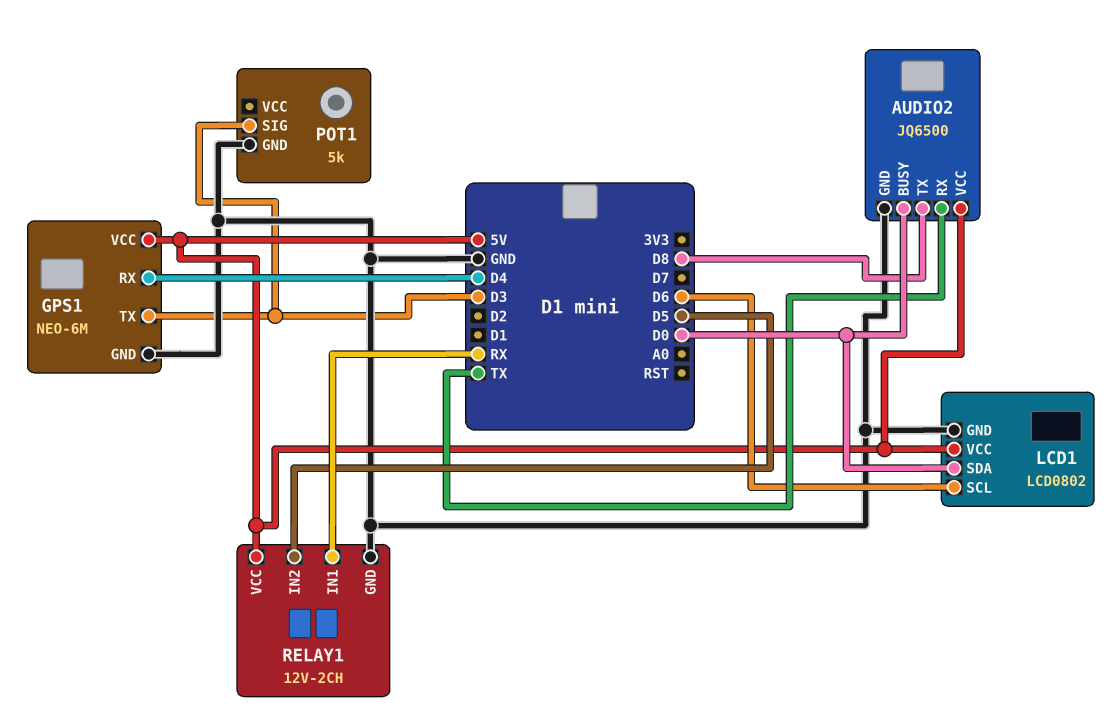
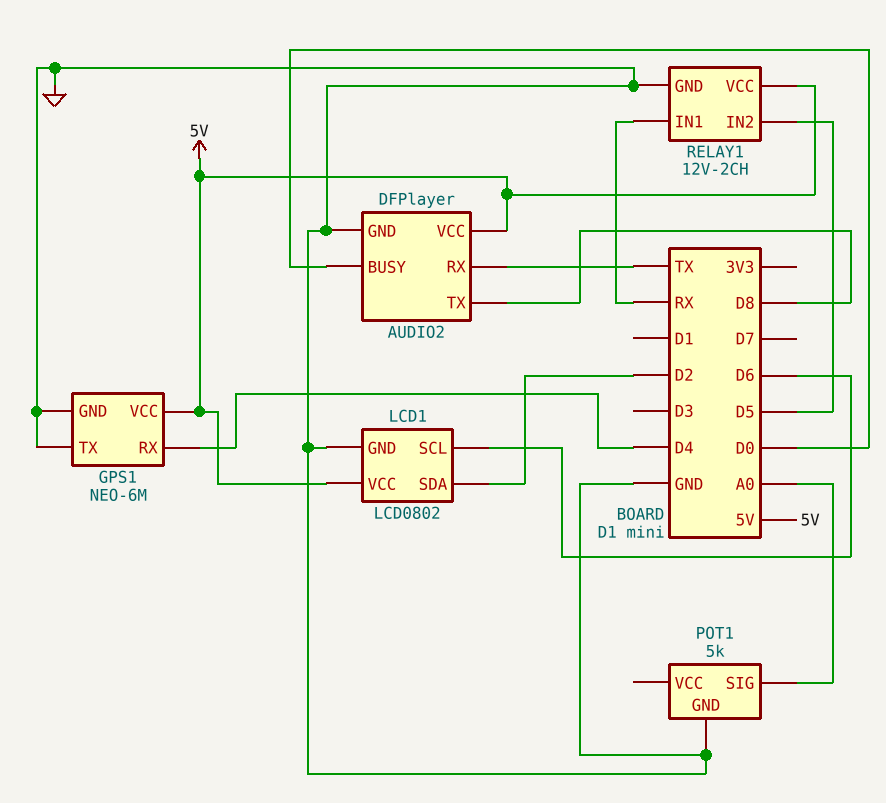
AUDIO2: JQ6500 -> DFPlayer
GPS1 pin TX: D3 -> GND
LCD1 pin SDA: D0 -> D2
POT1 pin SIG: D3 -> A0

